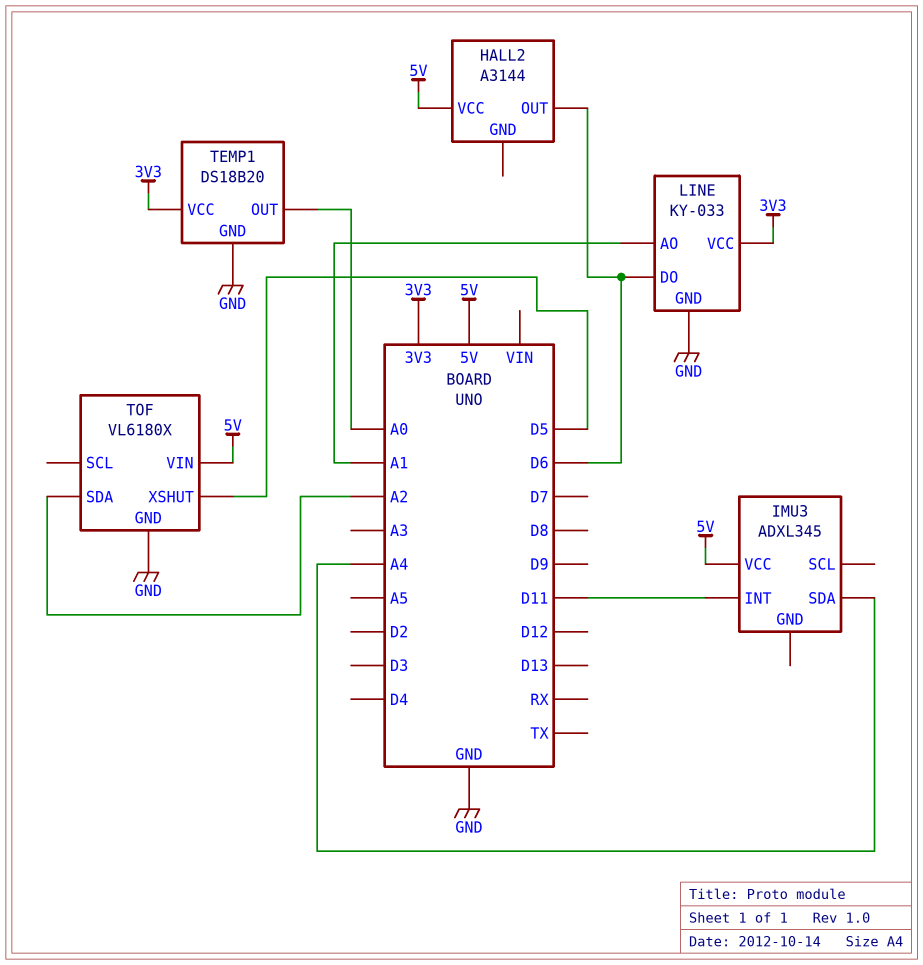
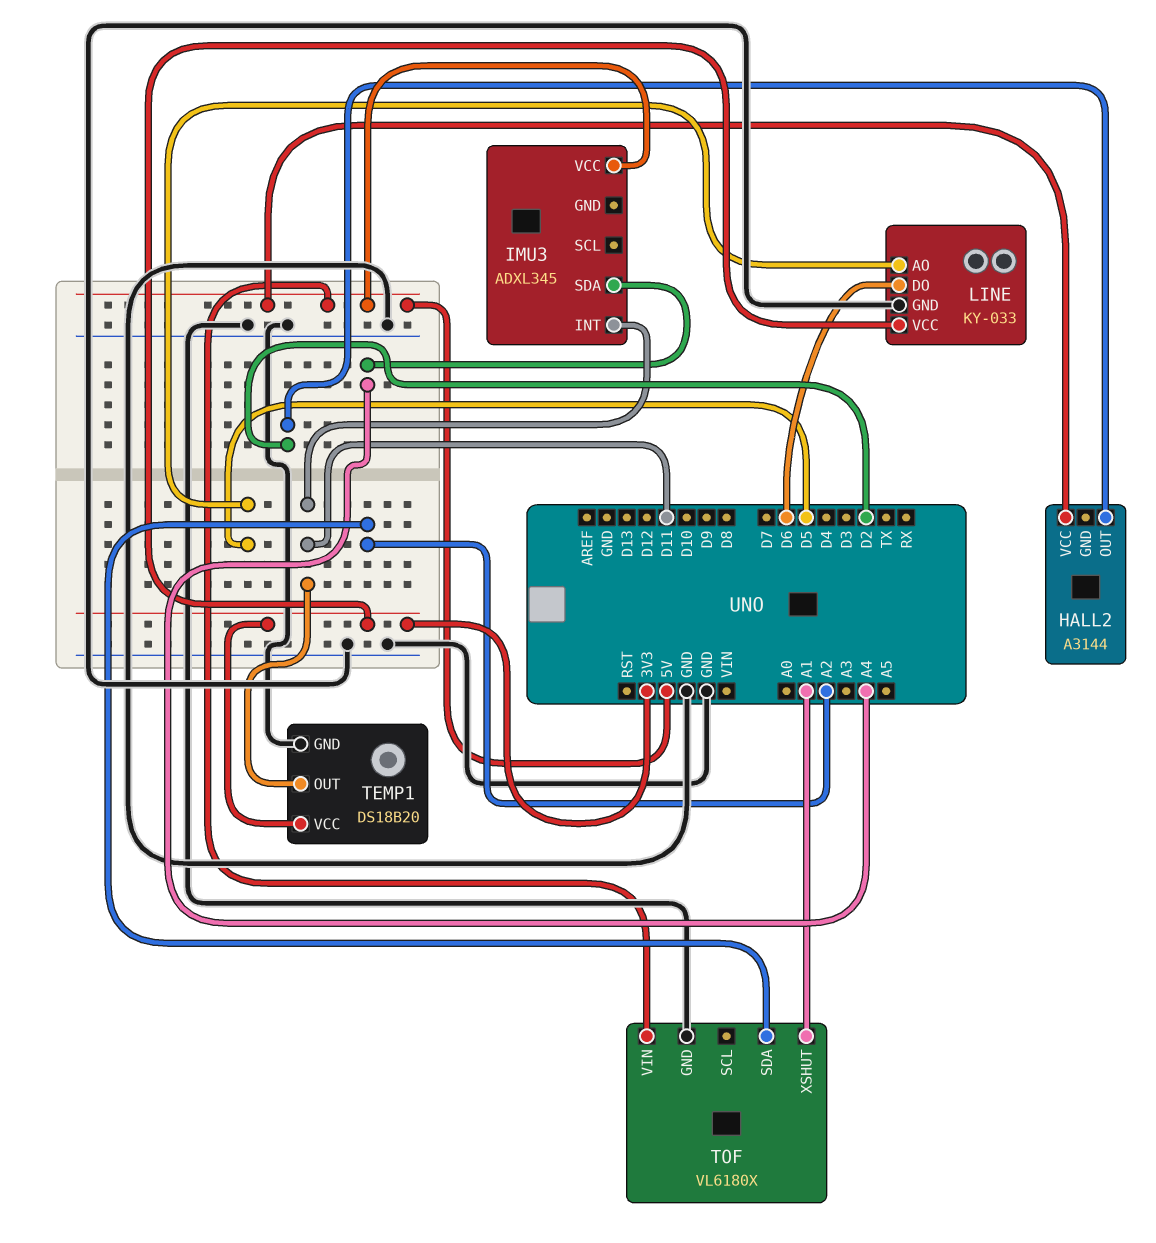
HALL2 pin OUT: D6 -> D2
LINE pin AO: A1 -> D5
TEMP1 pin OUT: A0 -> D11
TOF pin XSHUT: D5 -> A1

